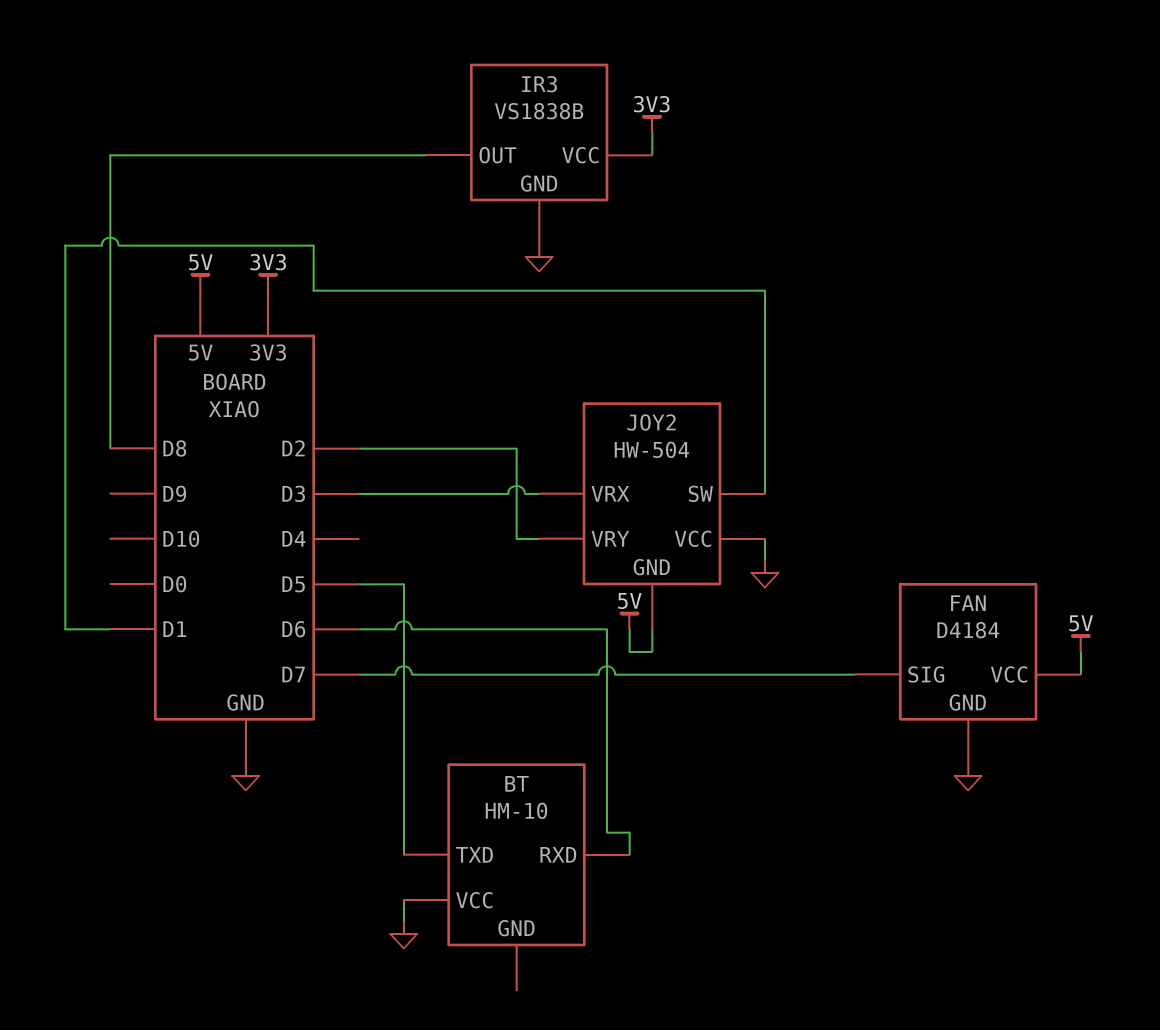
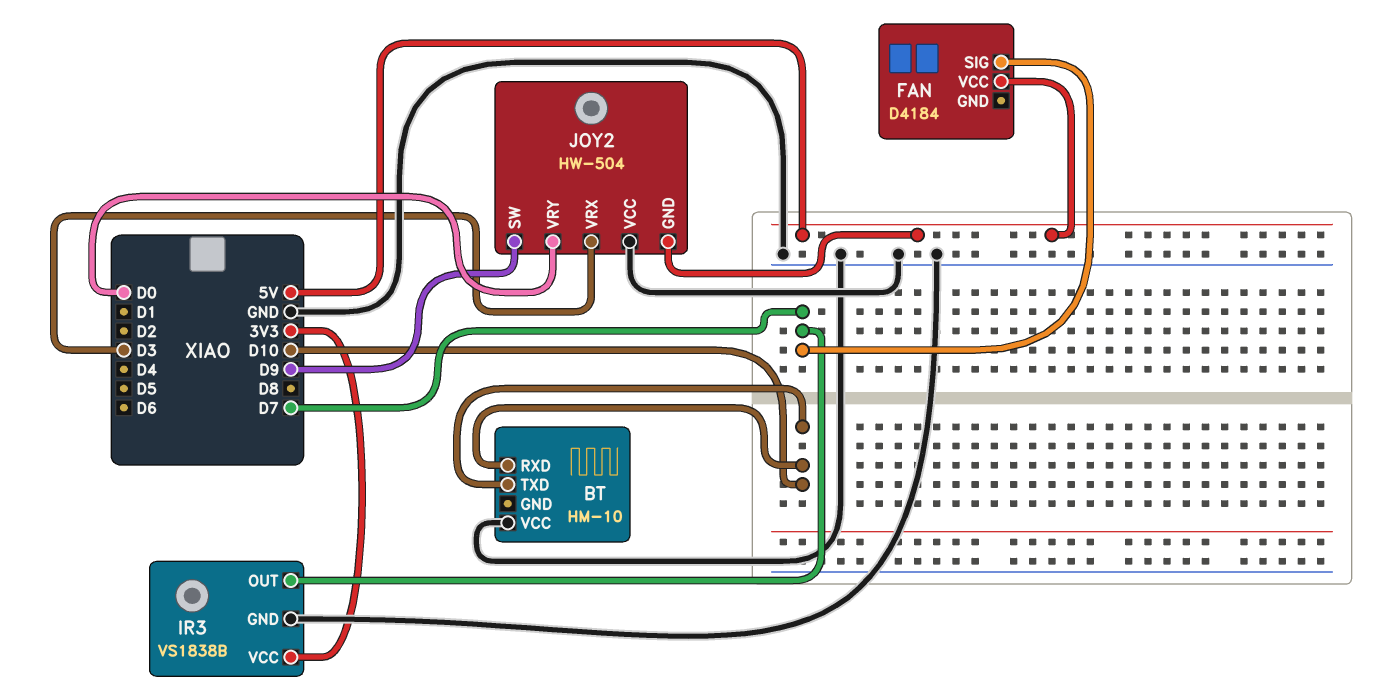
BT pin RXD: D6 -> D10
BT pin TXD: D5 -> D10
FAN pin GND: GND -> none
IR3 pin OUT: D8 -> D7
JOY2 pin SW: D1 -> D9
JOY2 pin VRY: D2 -> D0

